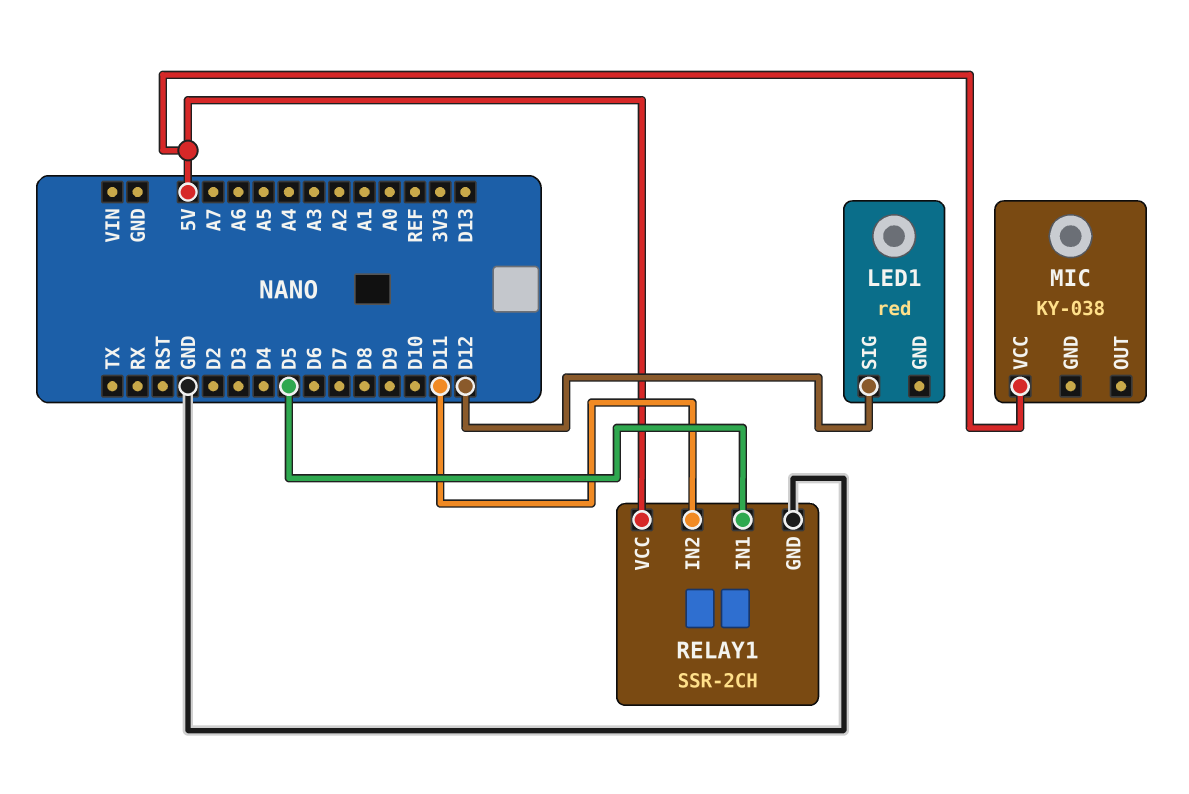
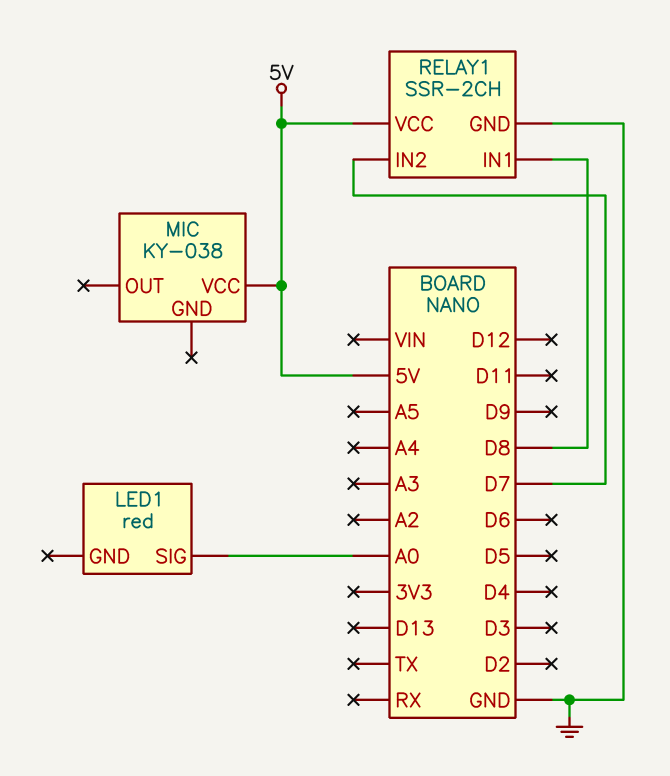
LED1 pin SIG: D12 -> A0
RELAY1 pin IN1: D5 -> D8
RELAY1 pin IN2: D11 -> D7

